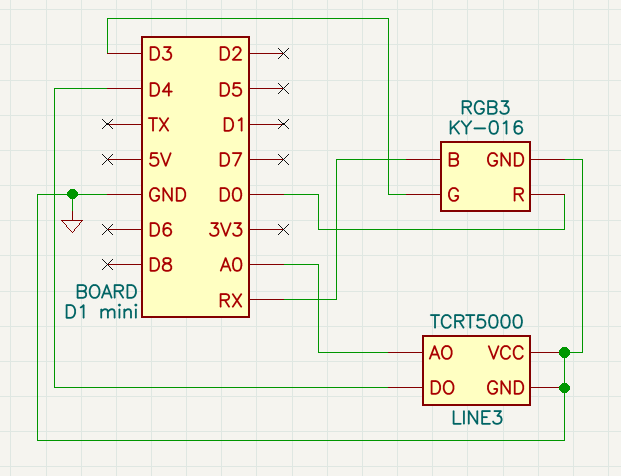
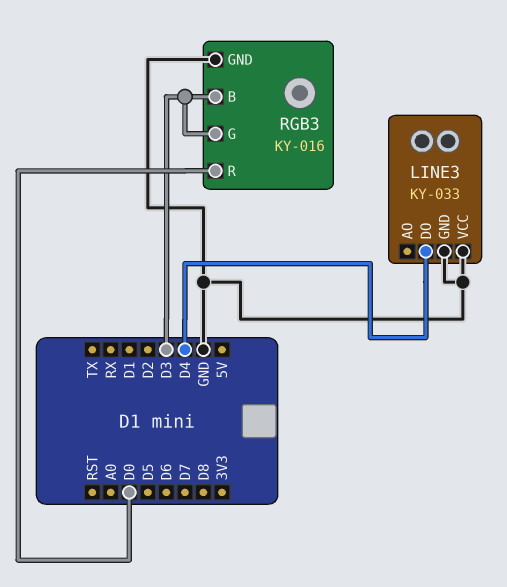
LINE3: TCRT5000 -> KY-033
LINE3 pin AO: A0 -> none
RGB3 pin B: RX -> D3

